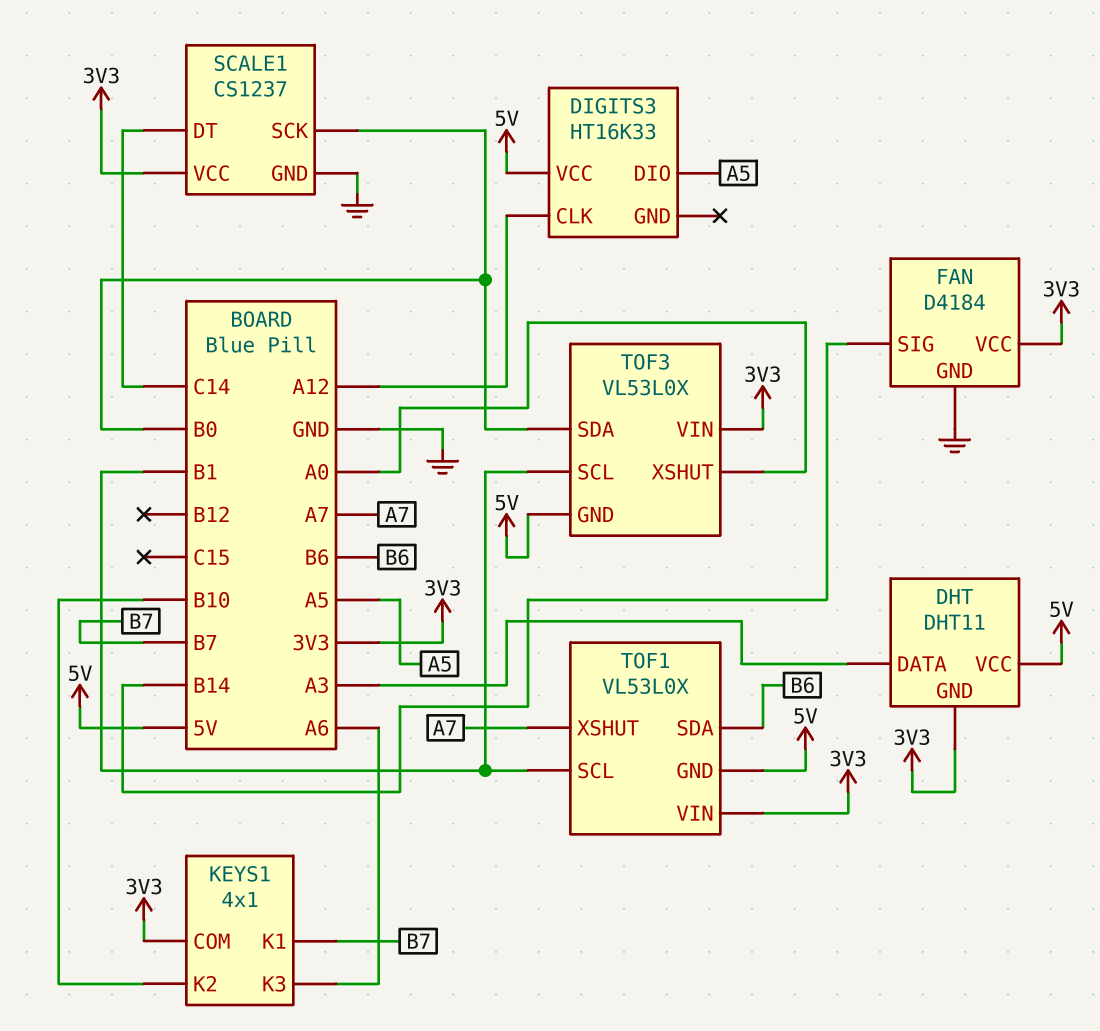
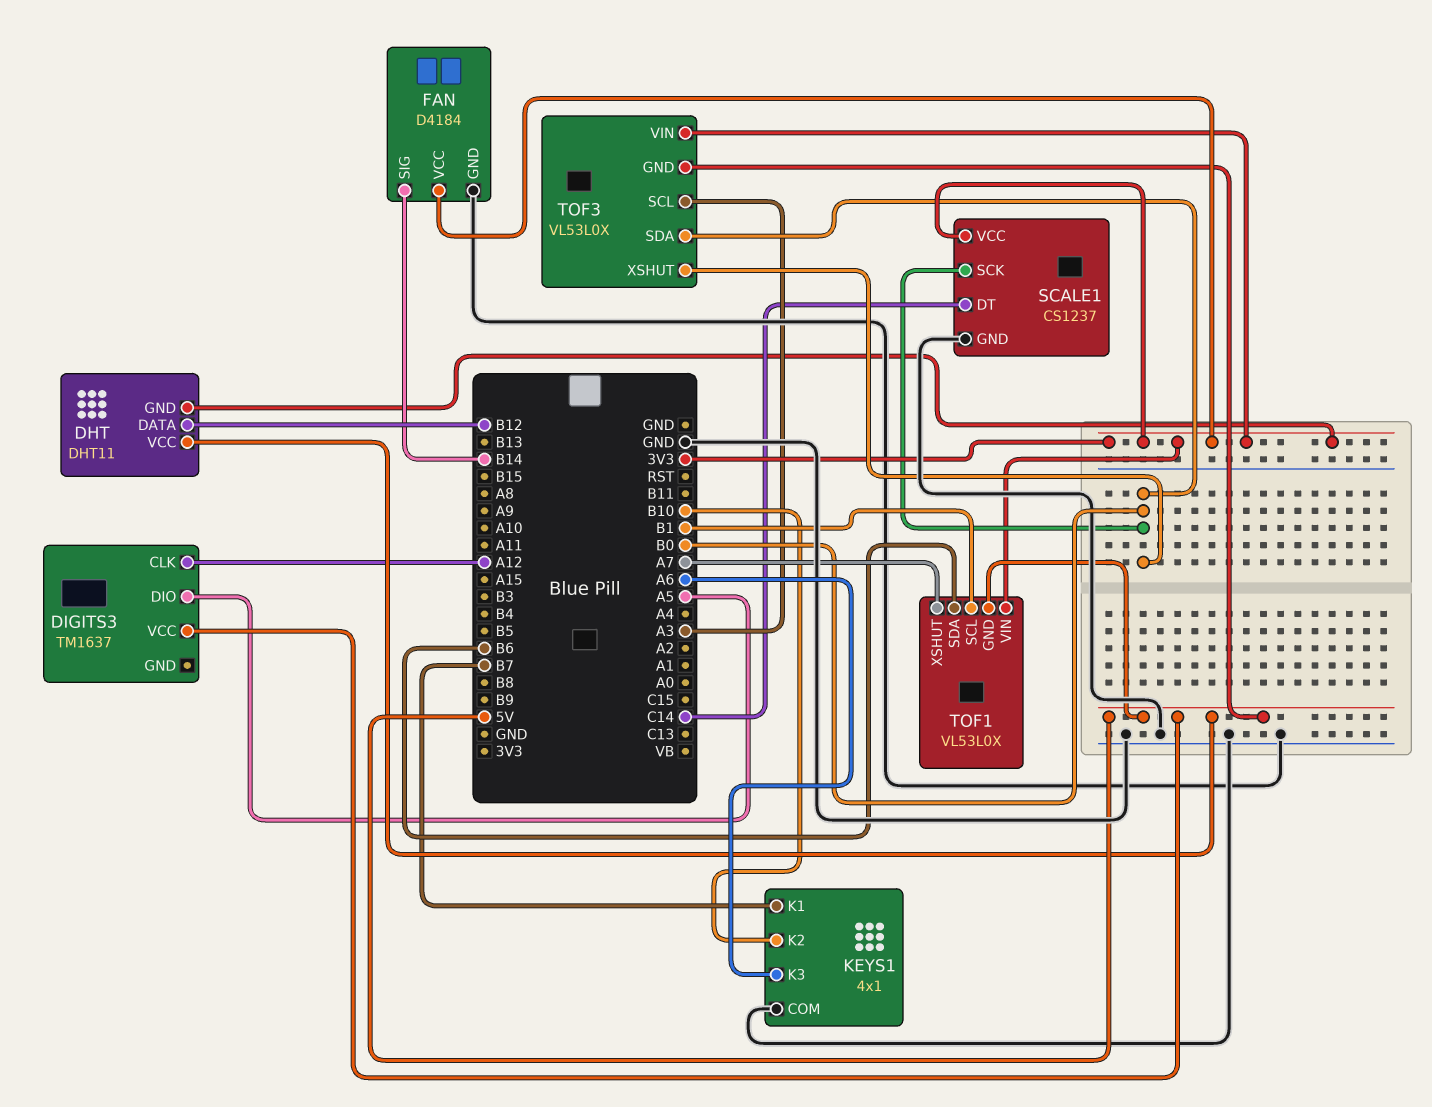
DHT pin DATA: A3 -> B12
DIGITS3: HT16K33 -> TM1637
KEYS1 pin COM: 3V3 -> GND
TOF3 pin SCL: B1 -> A3
TOF3 pin XSHUT: A0 -> B0

